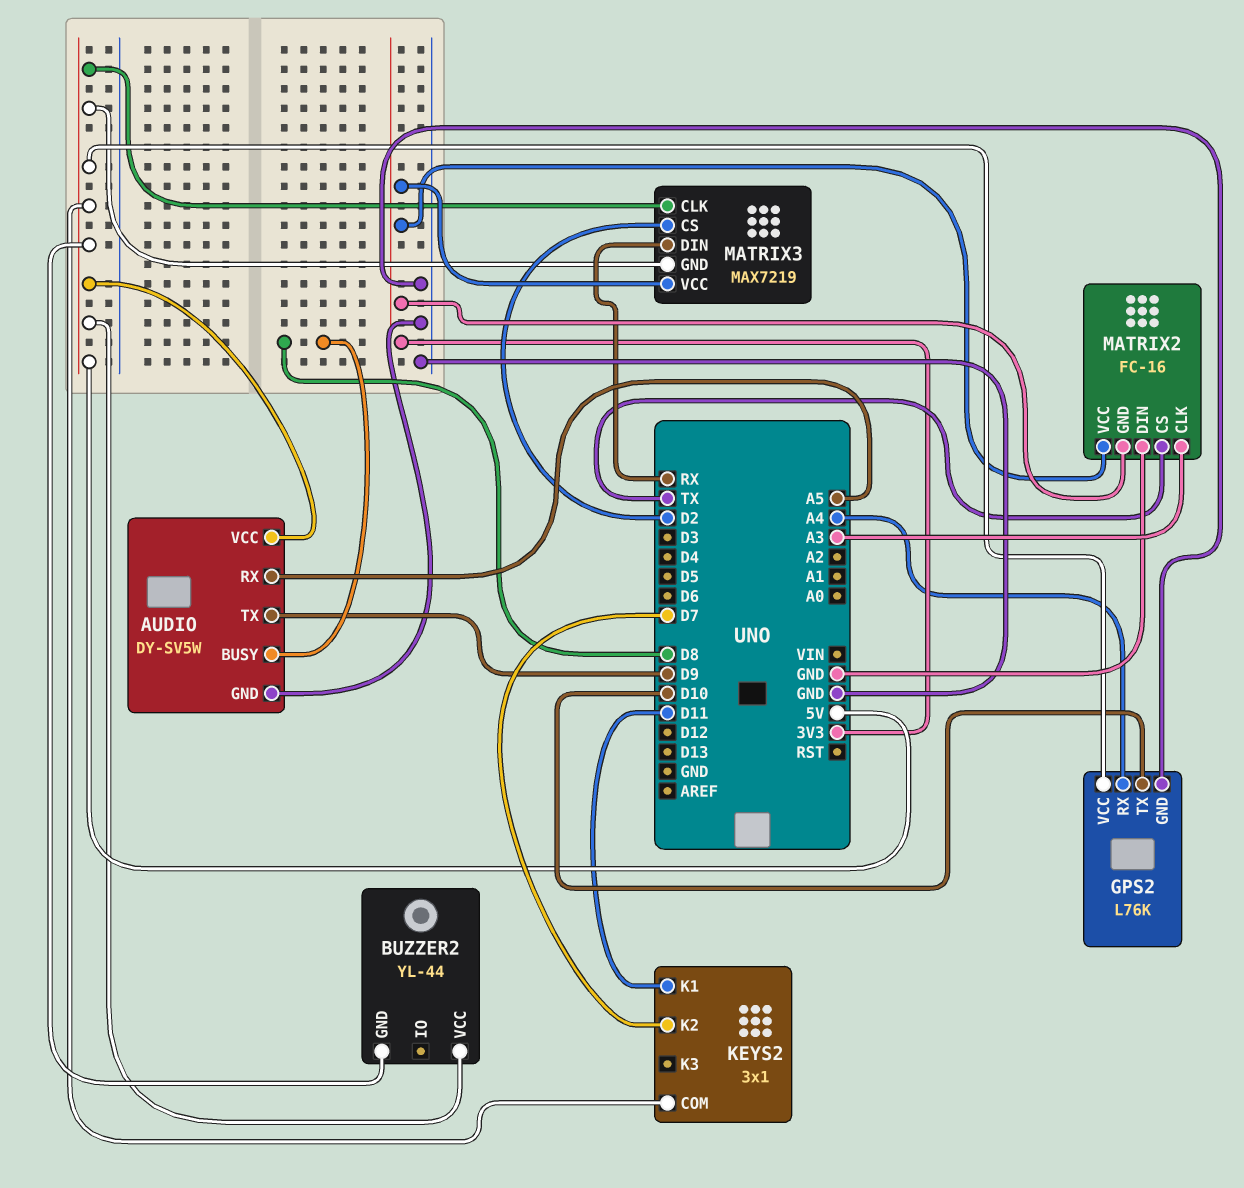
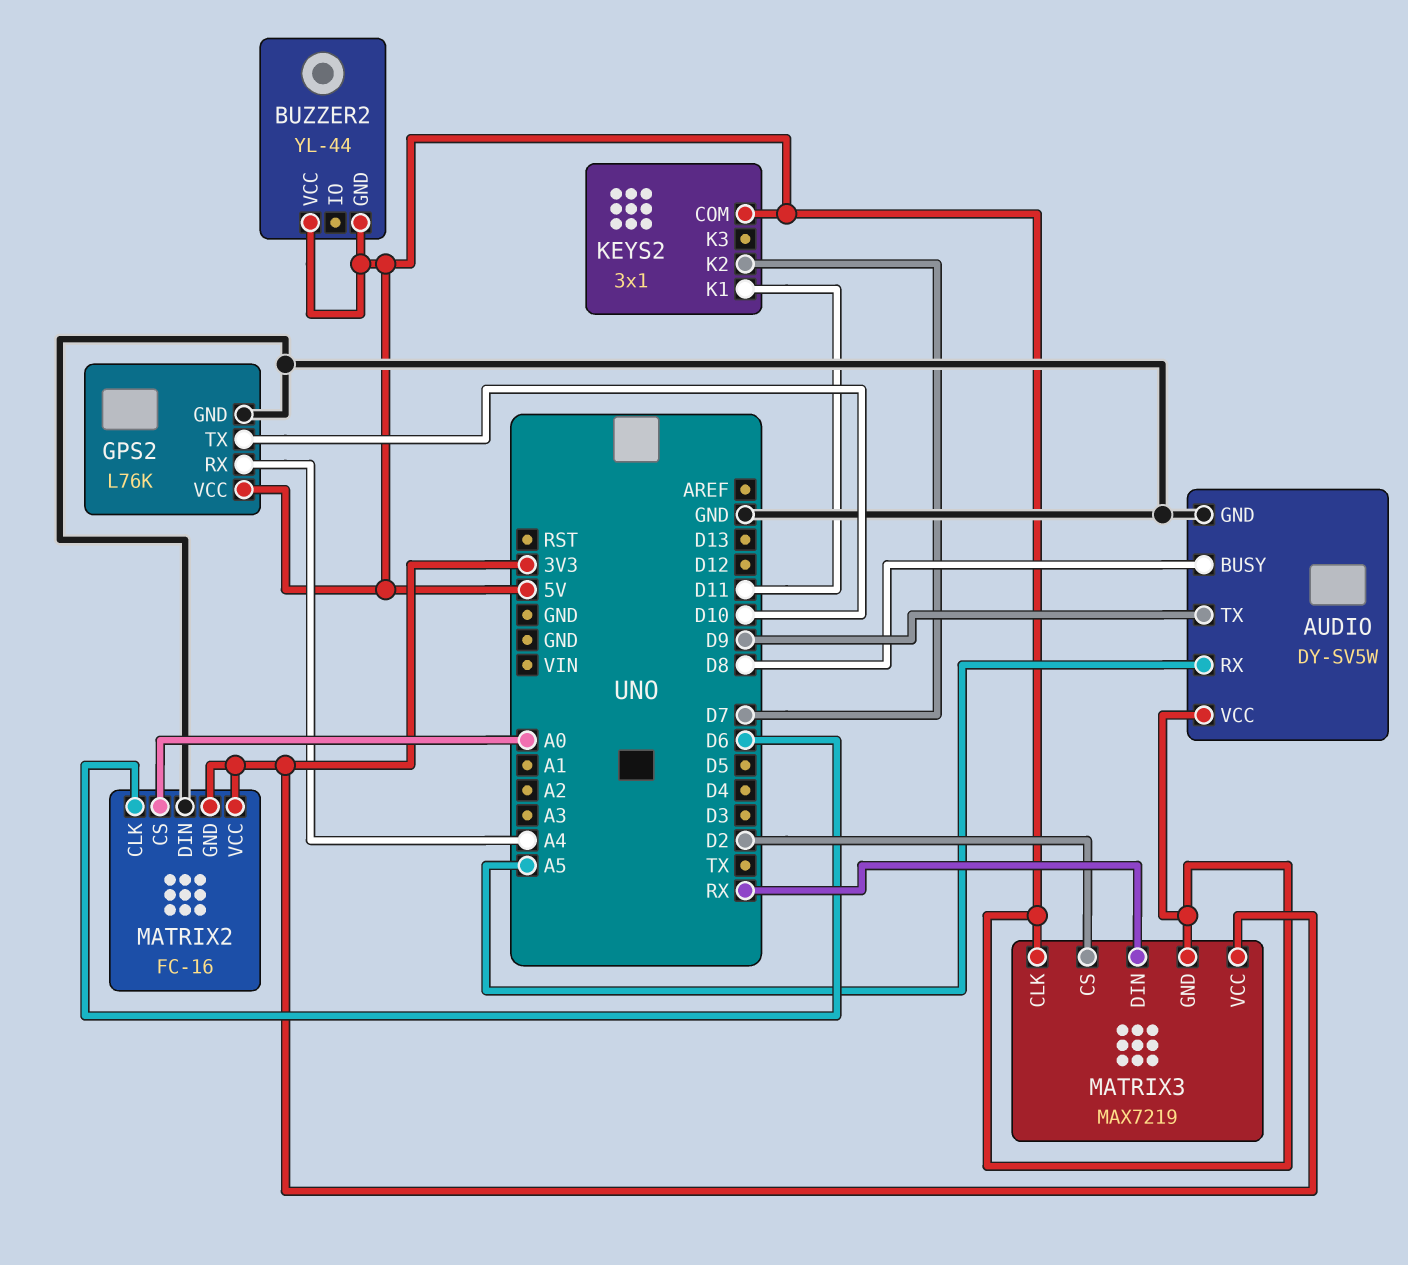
MATRIX2 pin CLK: A3 -> D6
MATRIX2 pin CS: TX -> A0

